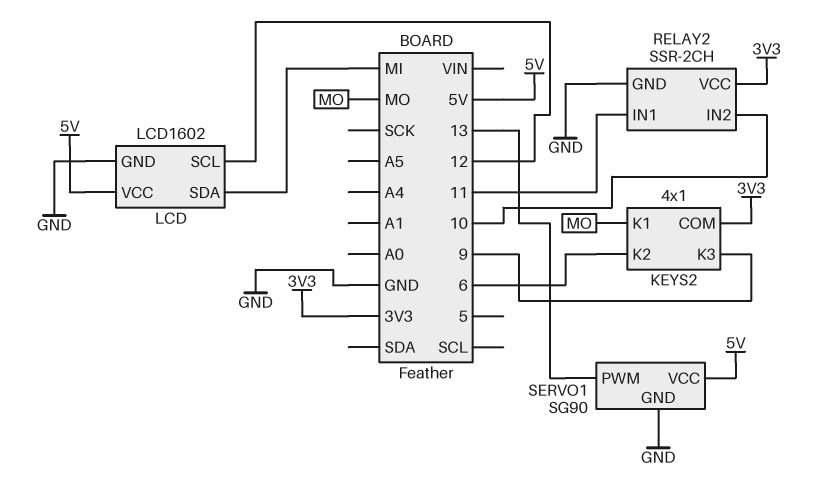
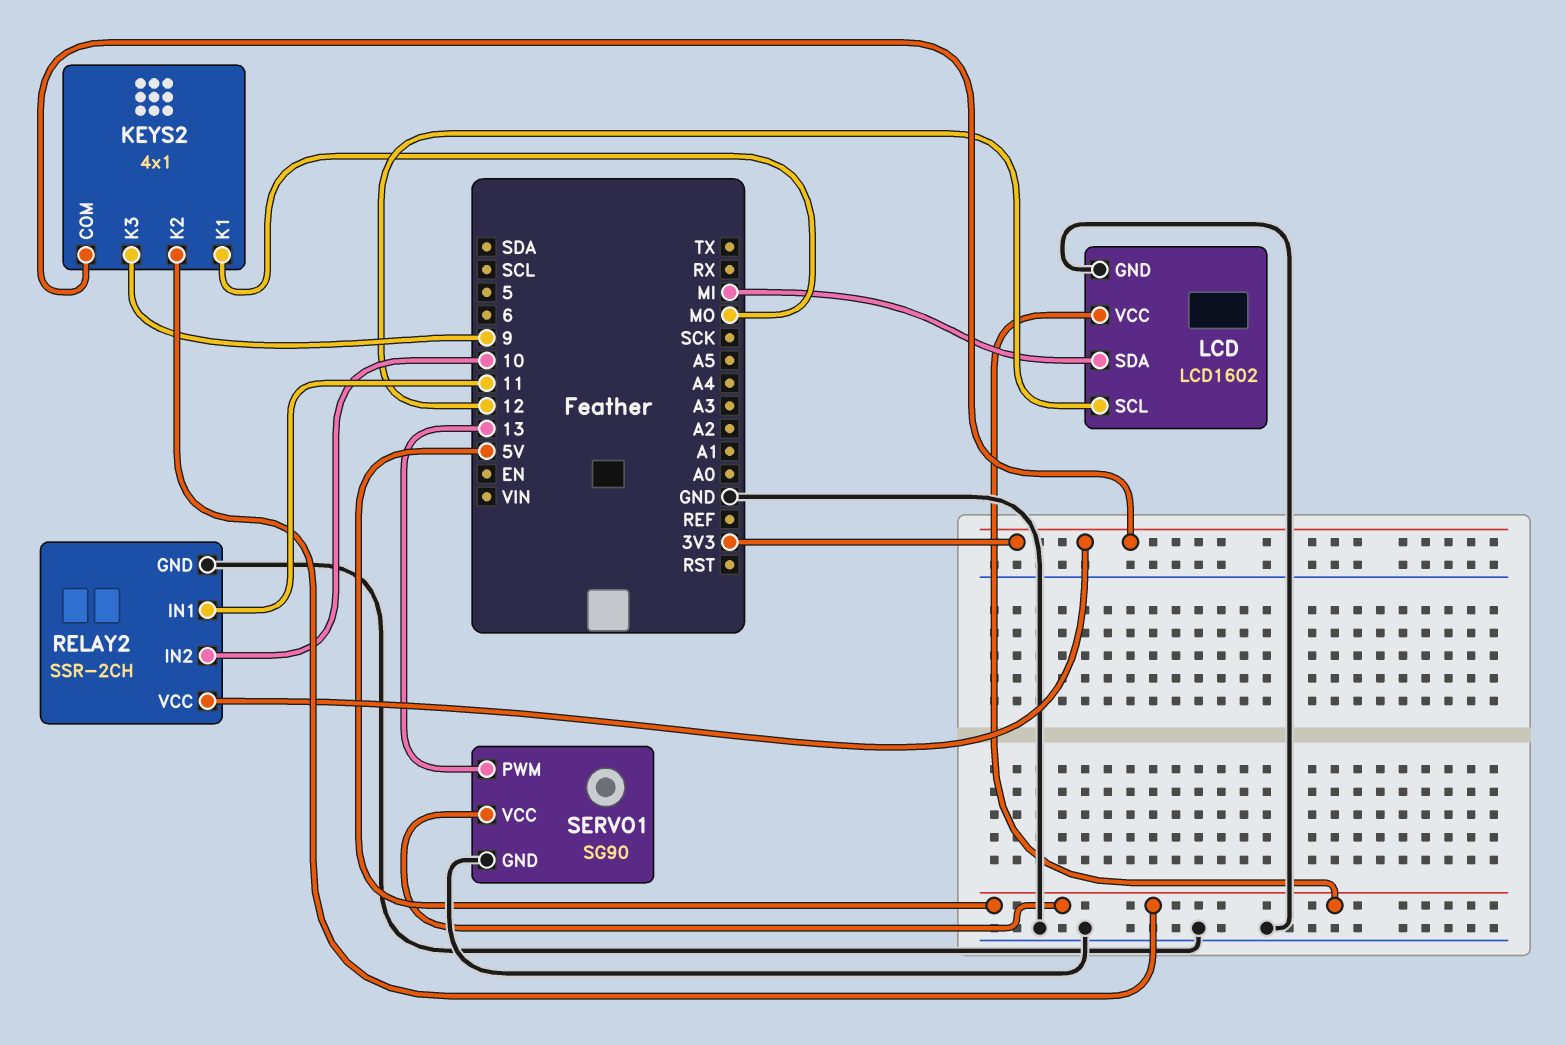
KEYS2 pin K2: 6 -> 5V

